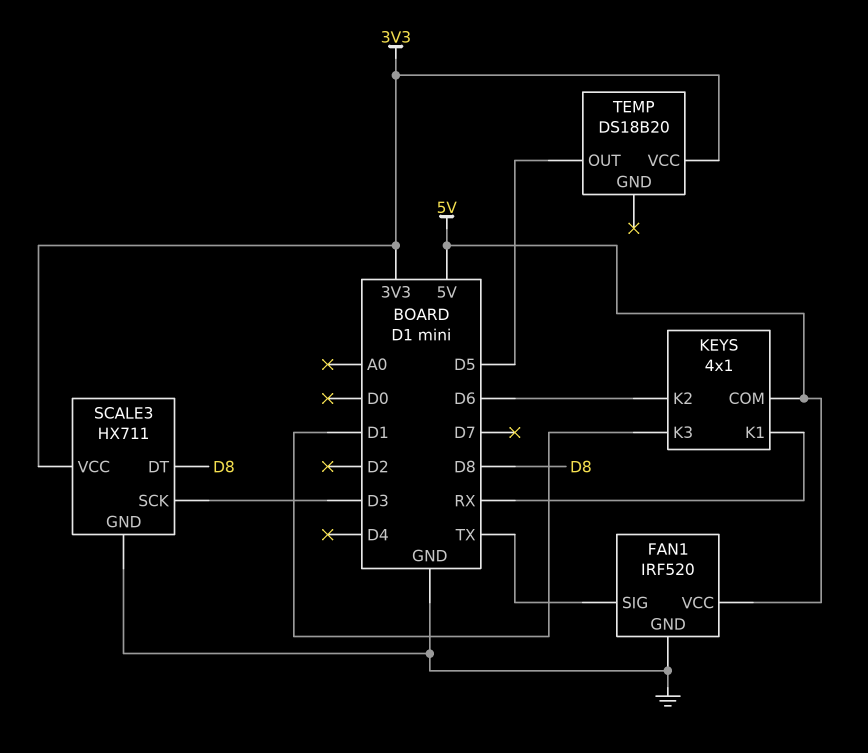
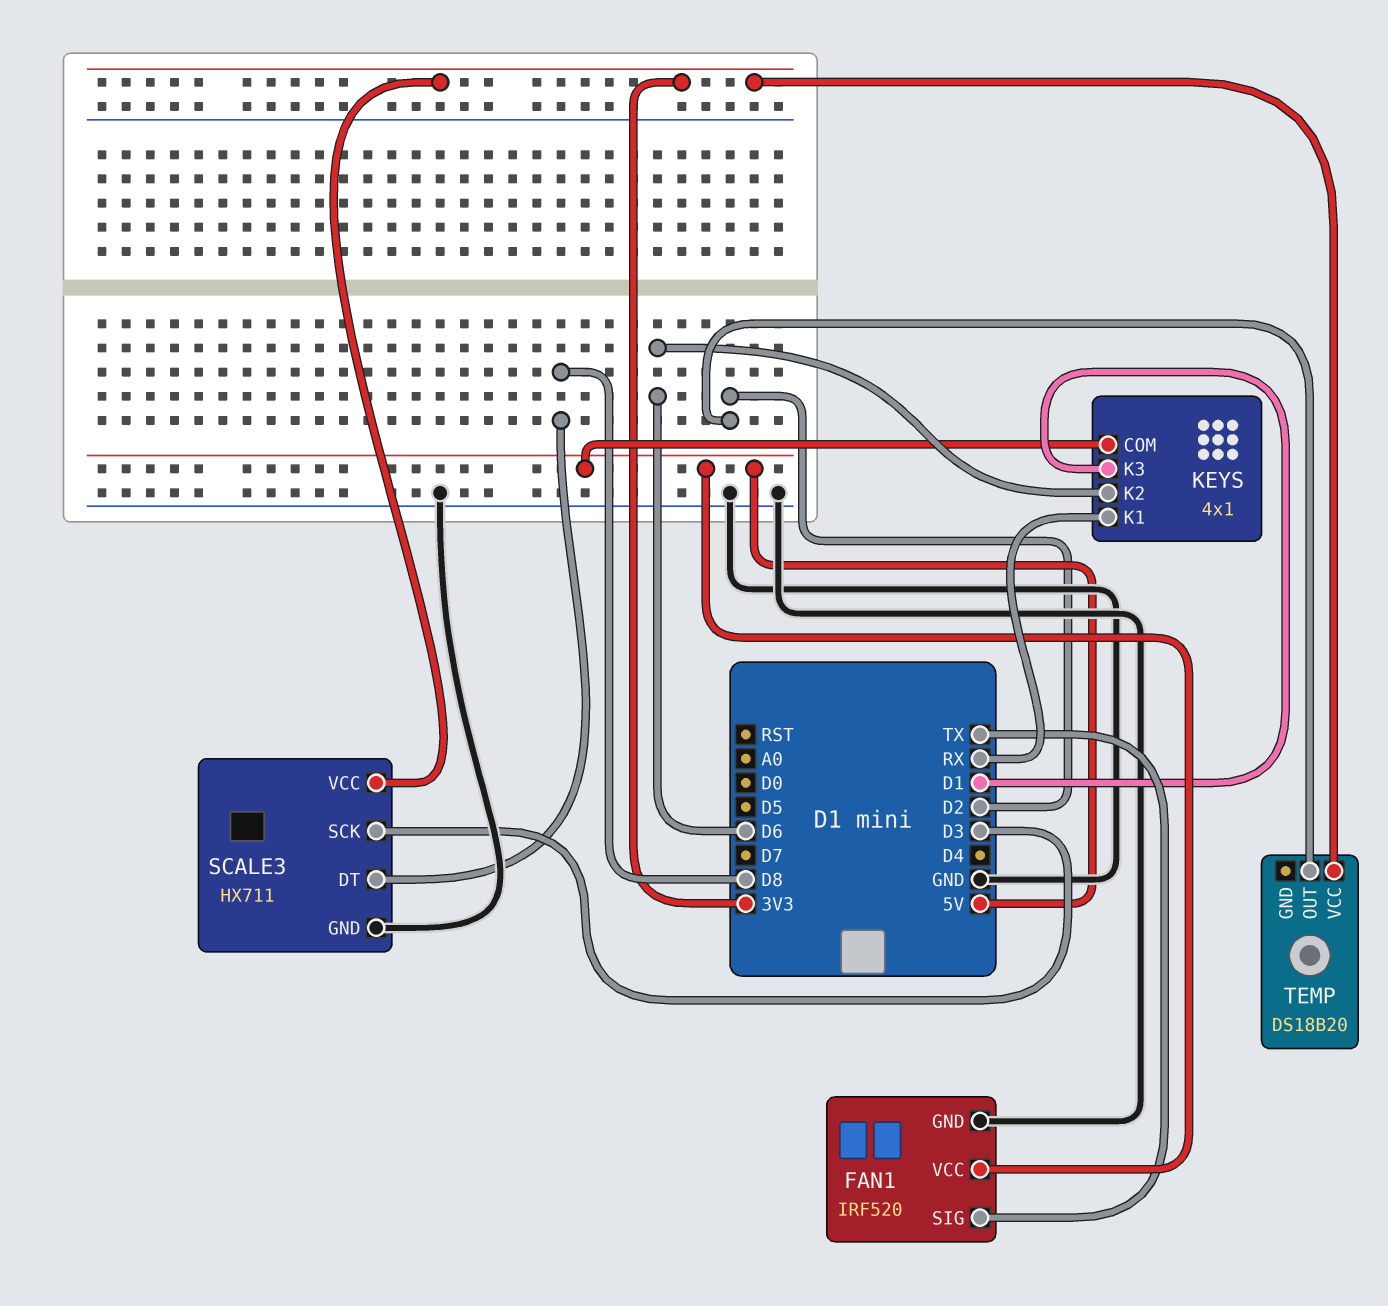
TEMP pin OUT: D5 -> D2

